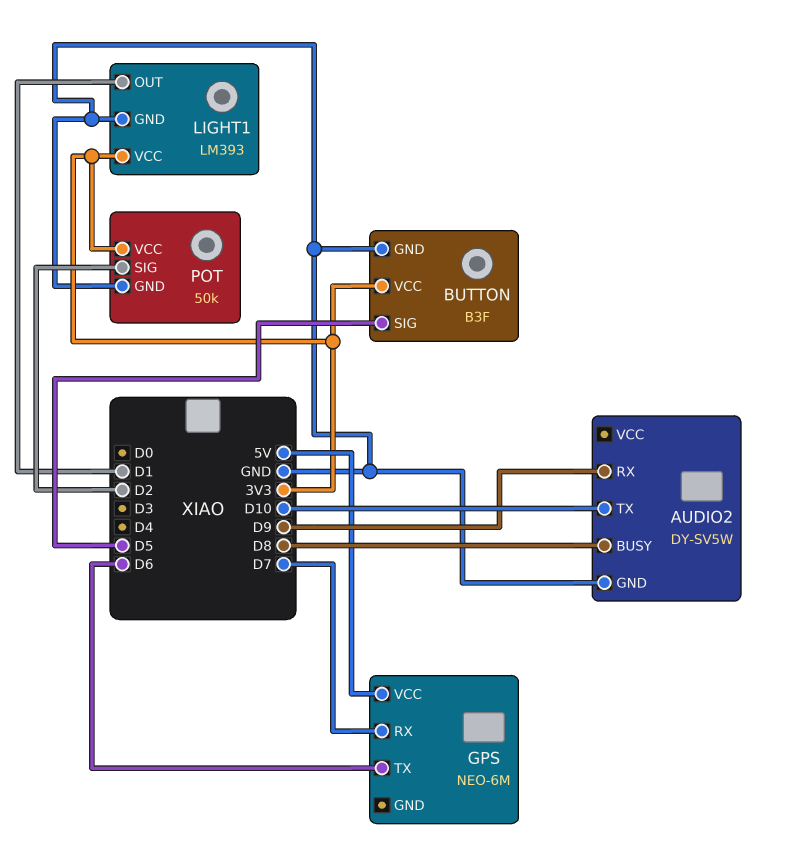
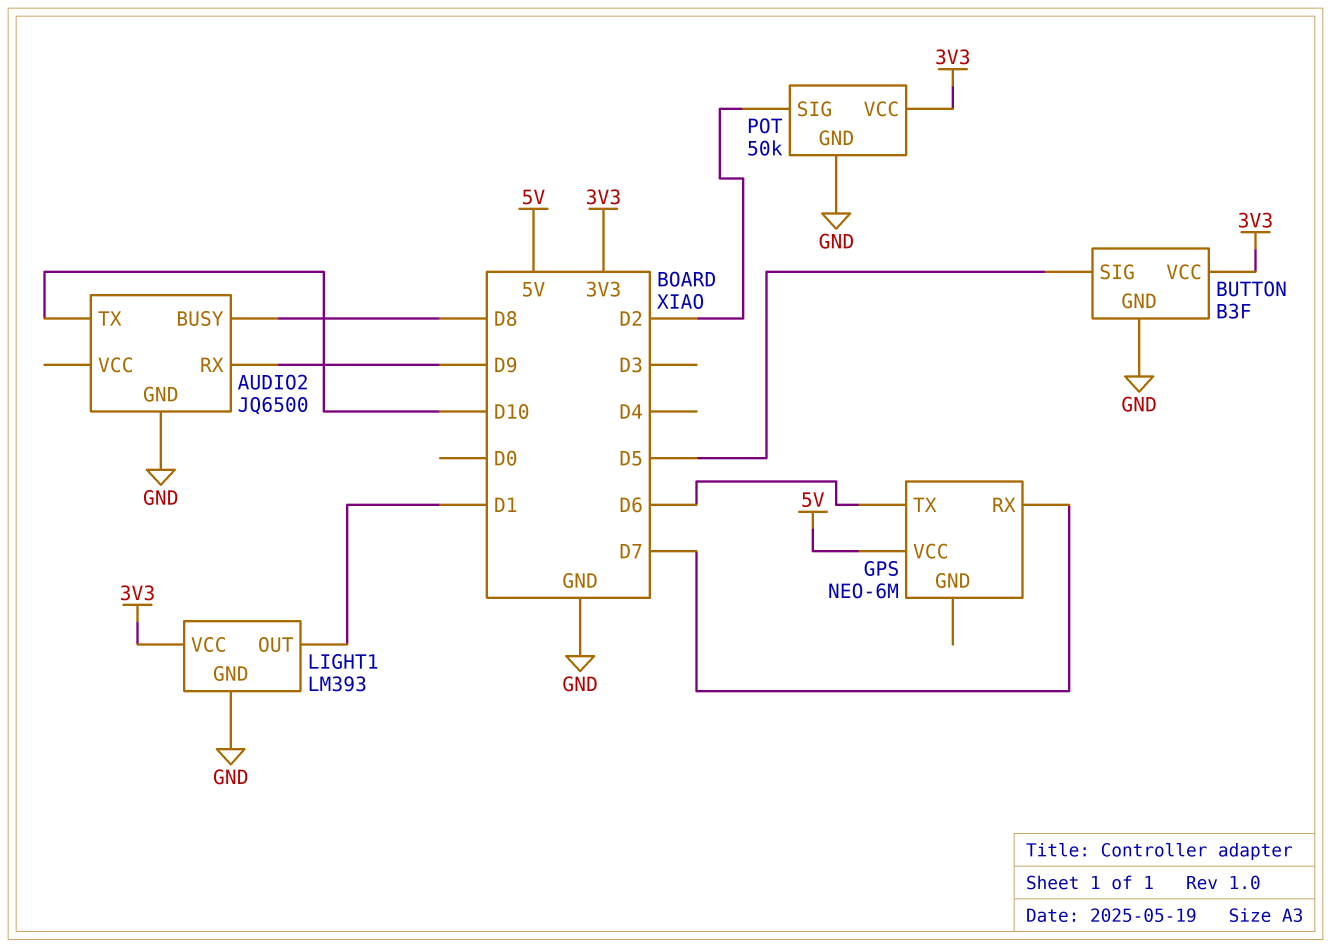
AUDIO2: DY-SV5W -> JQ6500

